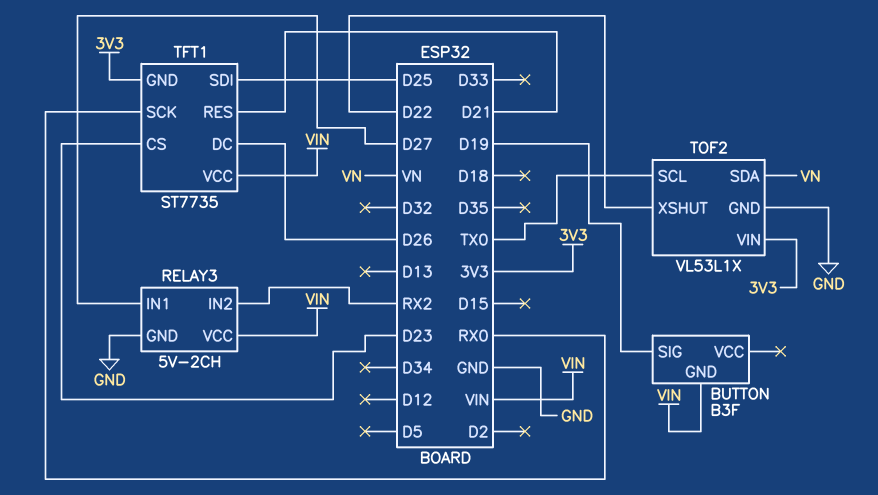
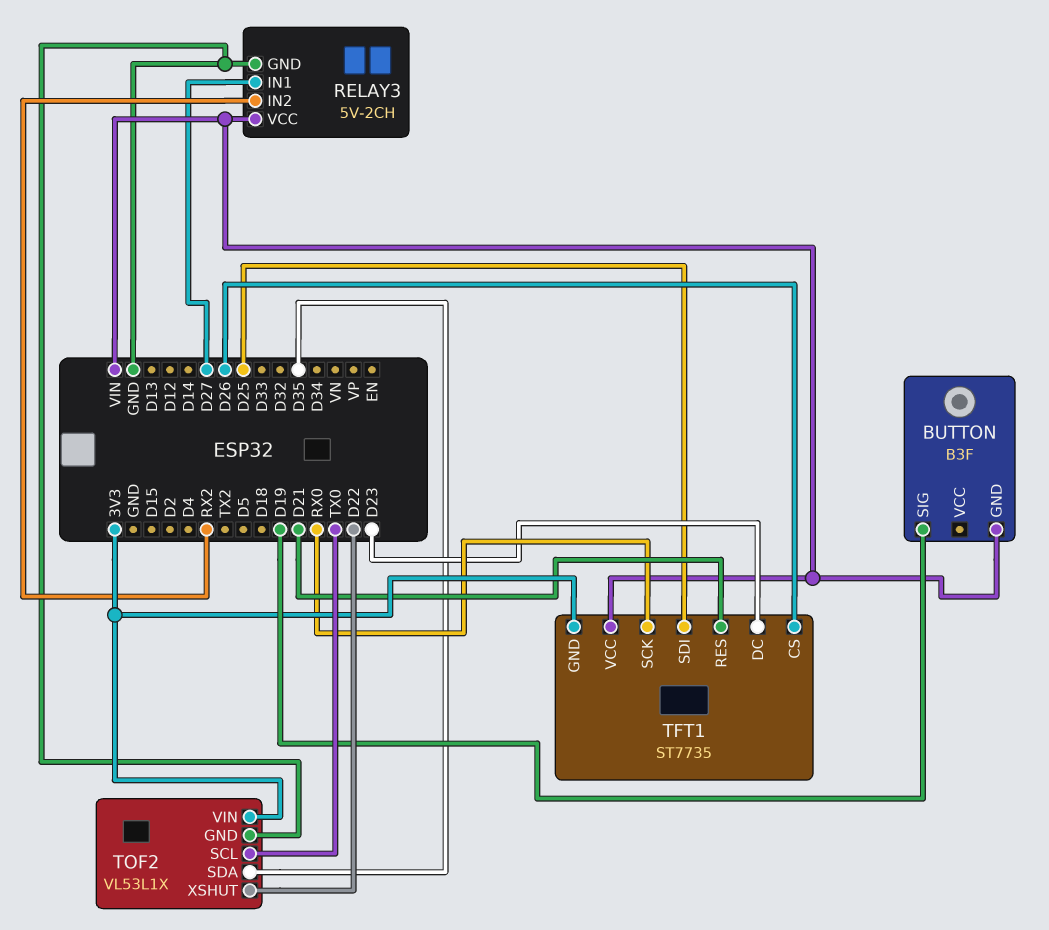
TFT1 pin CS: D23 -> D26
TFT1 pin DC: D26 -> D23
TOF2 pin SDA: VN -> D35

